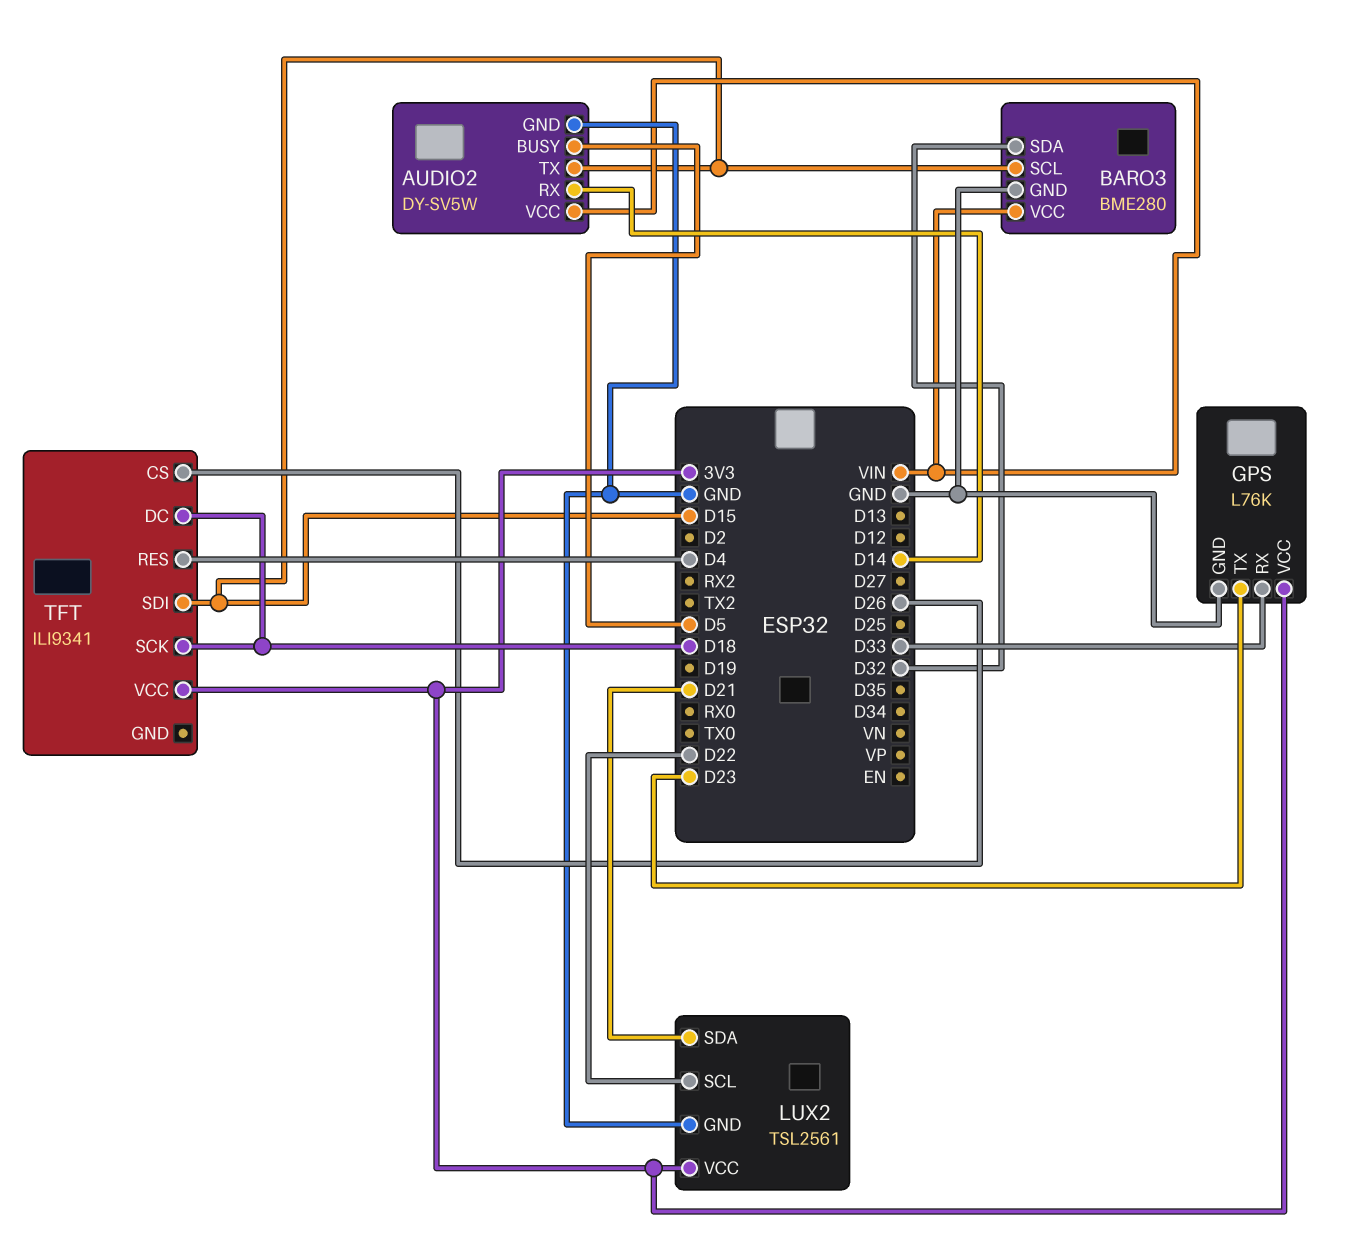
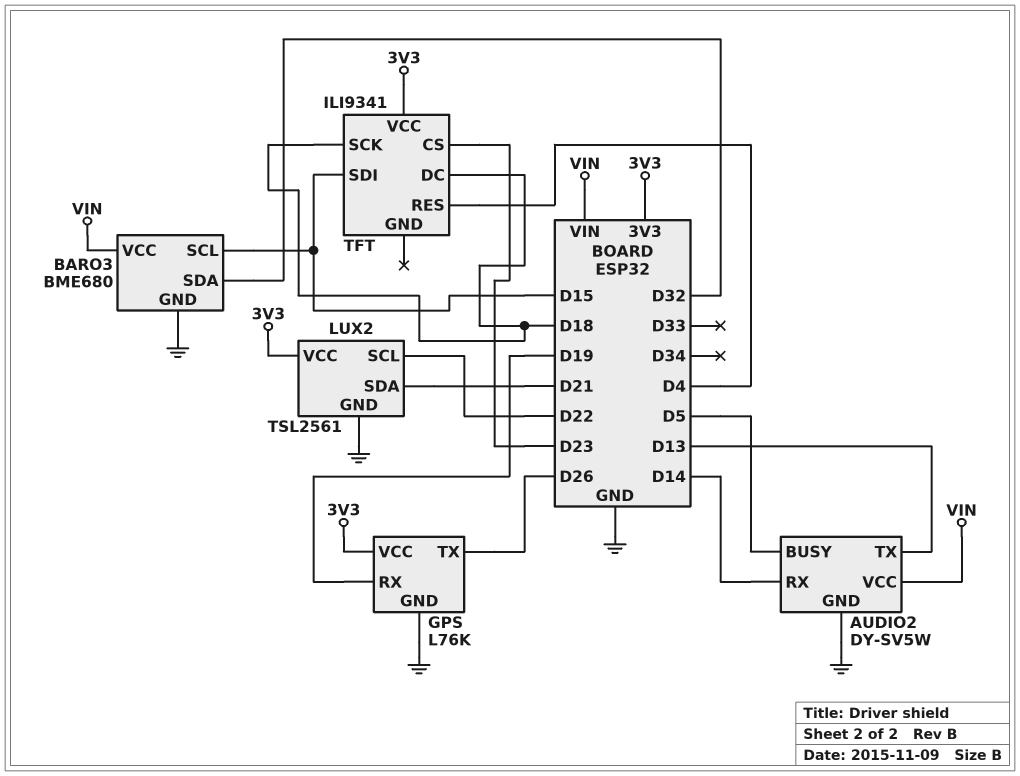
AUDIO2 pin TX: D15 -> D13
BARO3: BME280 -> BME680
GPS pin RX: D33 -> D19
GPS pin TX: D23 -> D26
TFT pin CS: D26 -> D23

